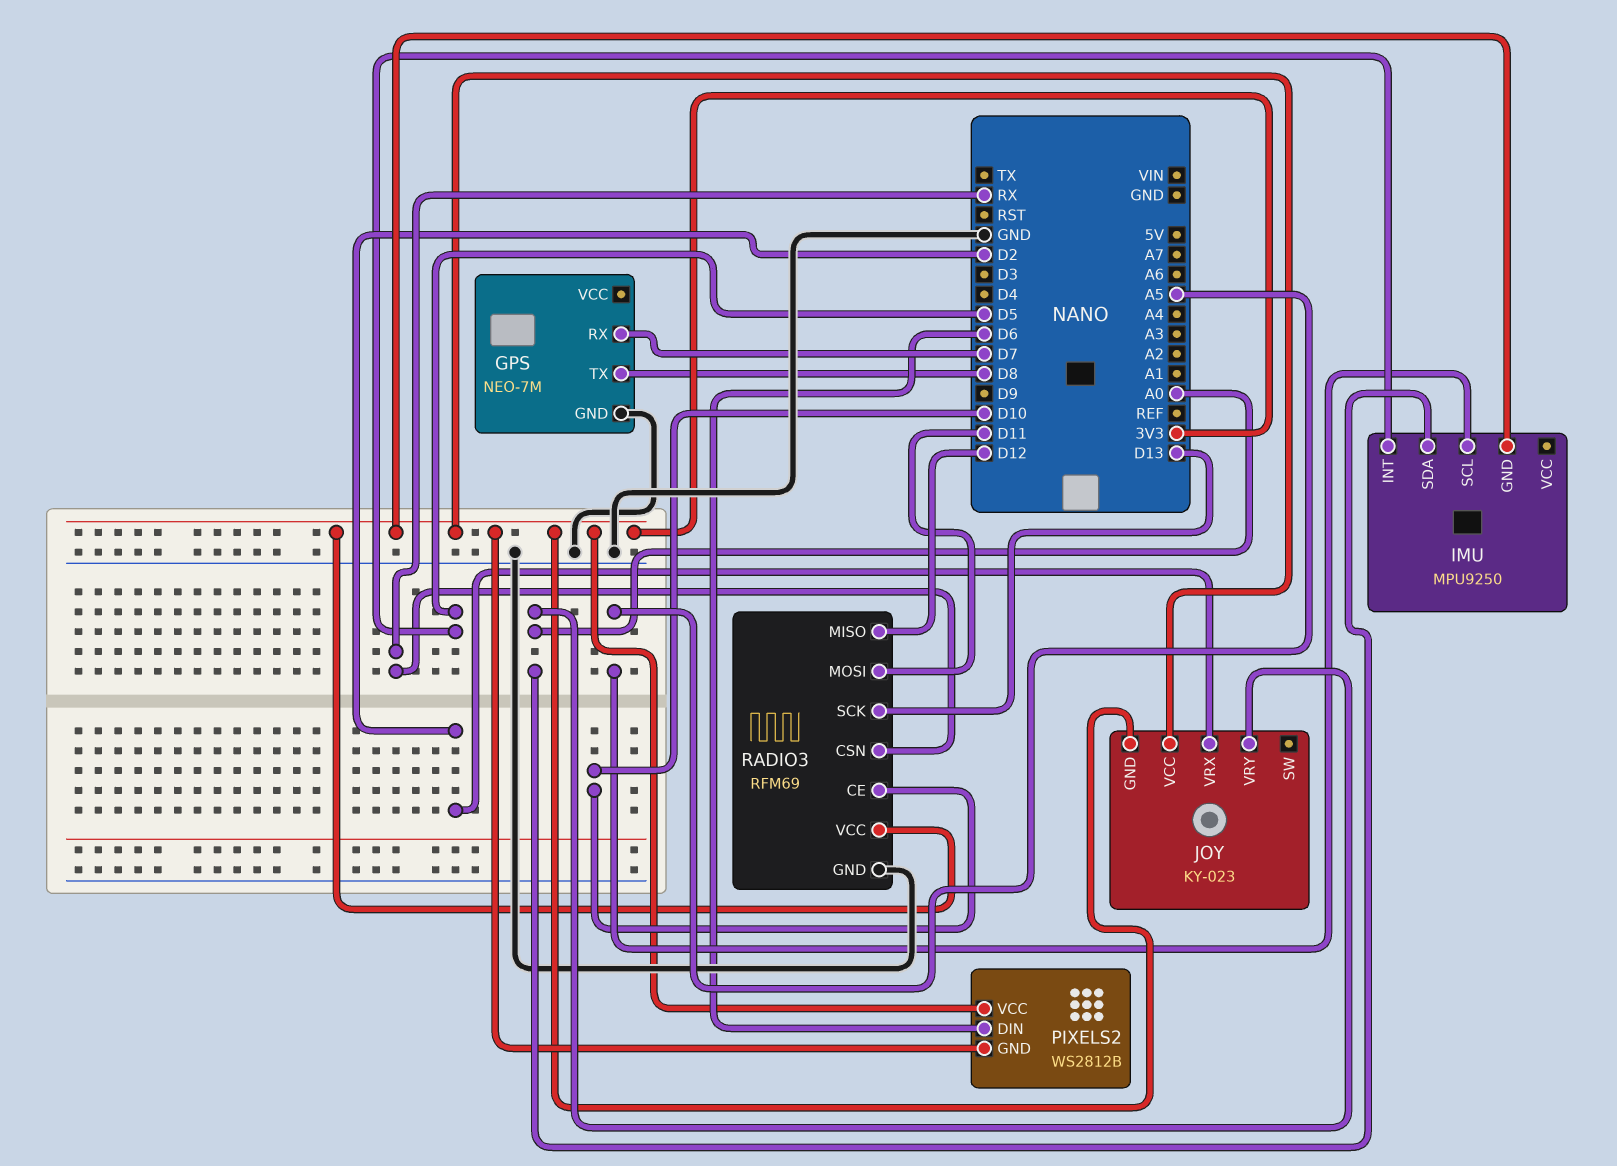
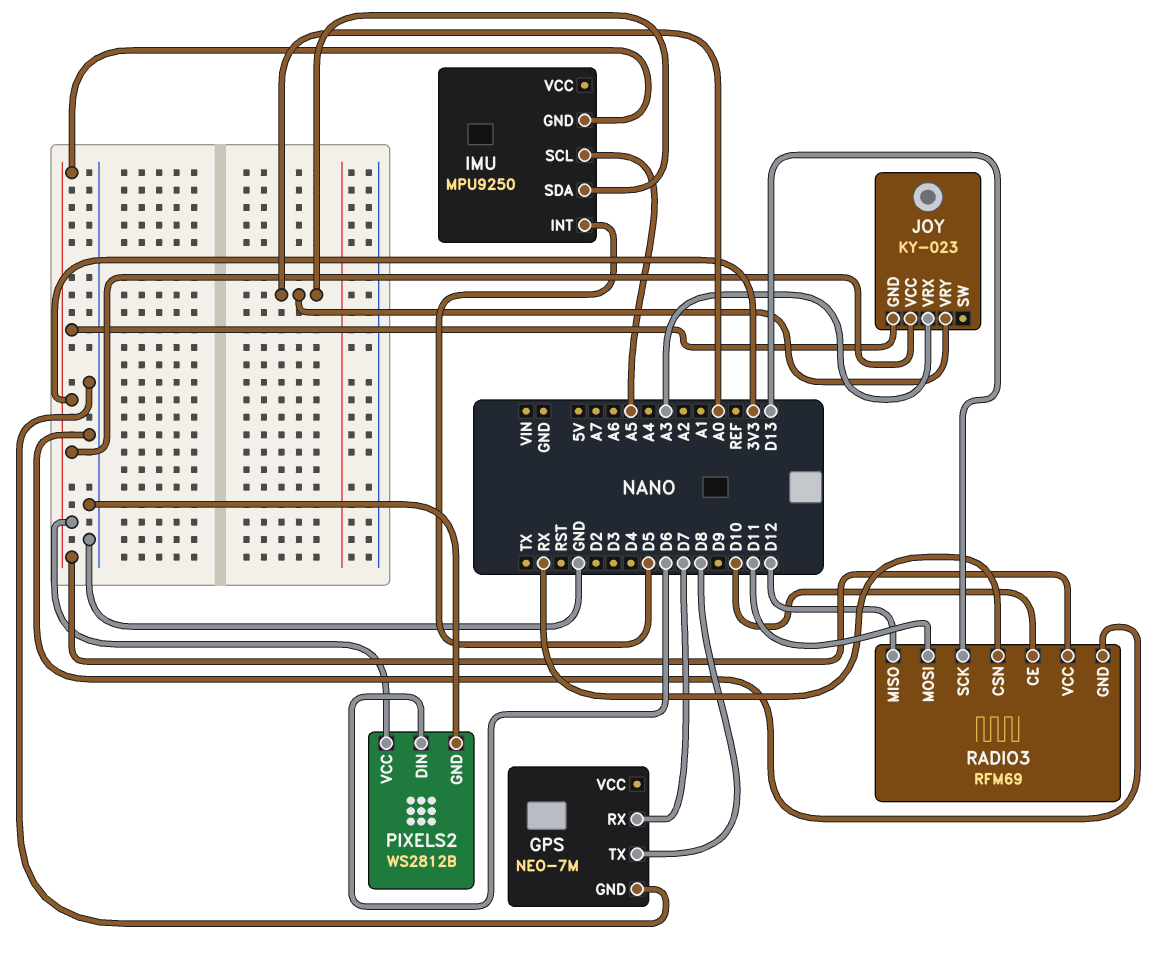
JOY pin VRX: D2 -> A3
PIXELS2 pin GND: 3V3 -> GND

